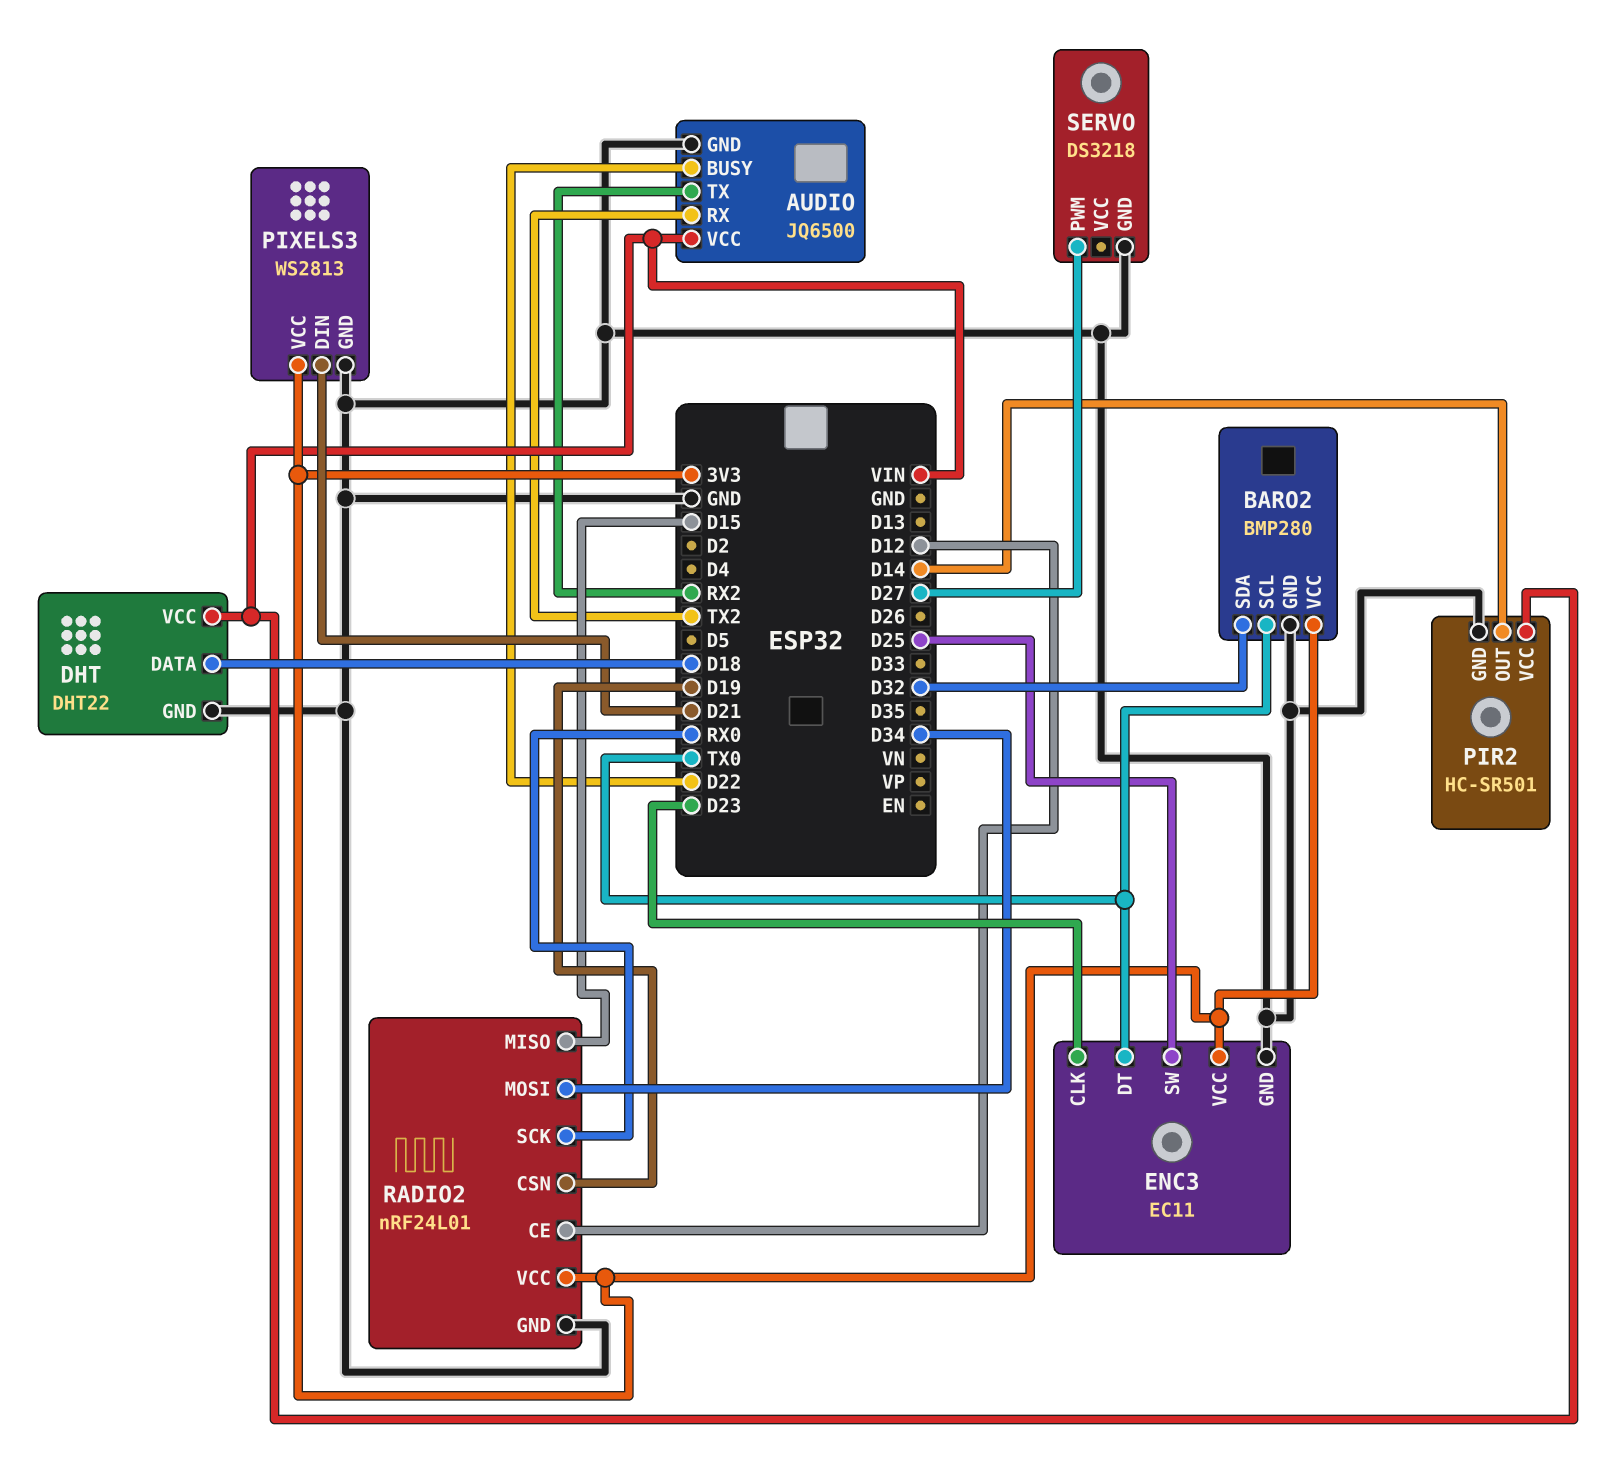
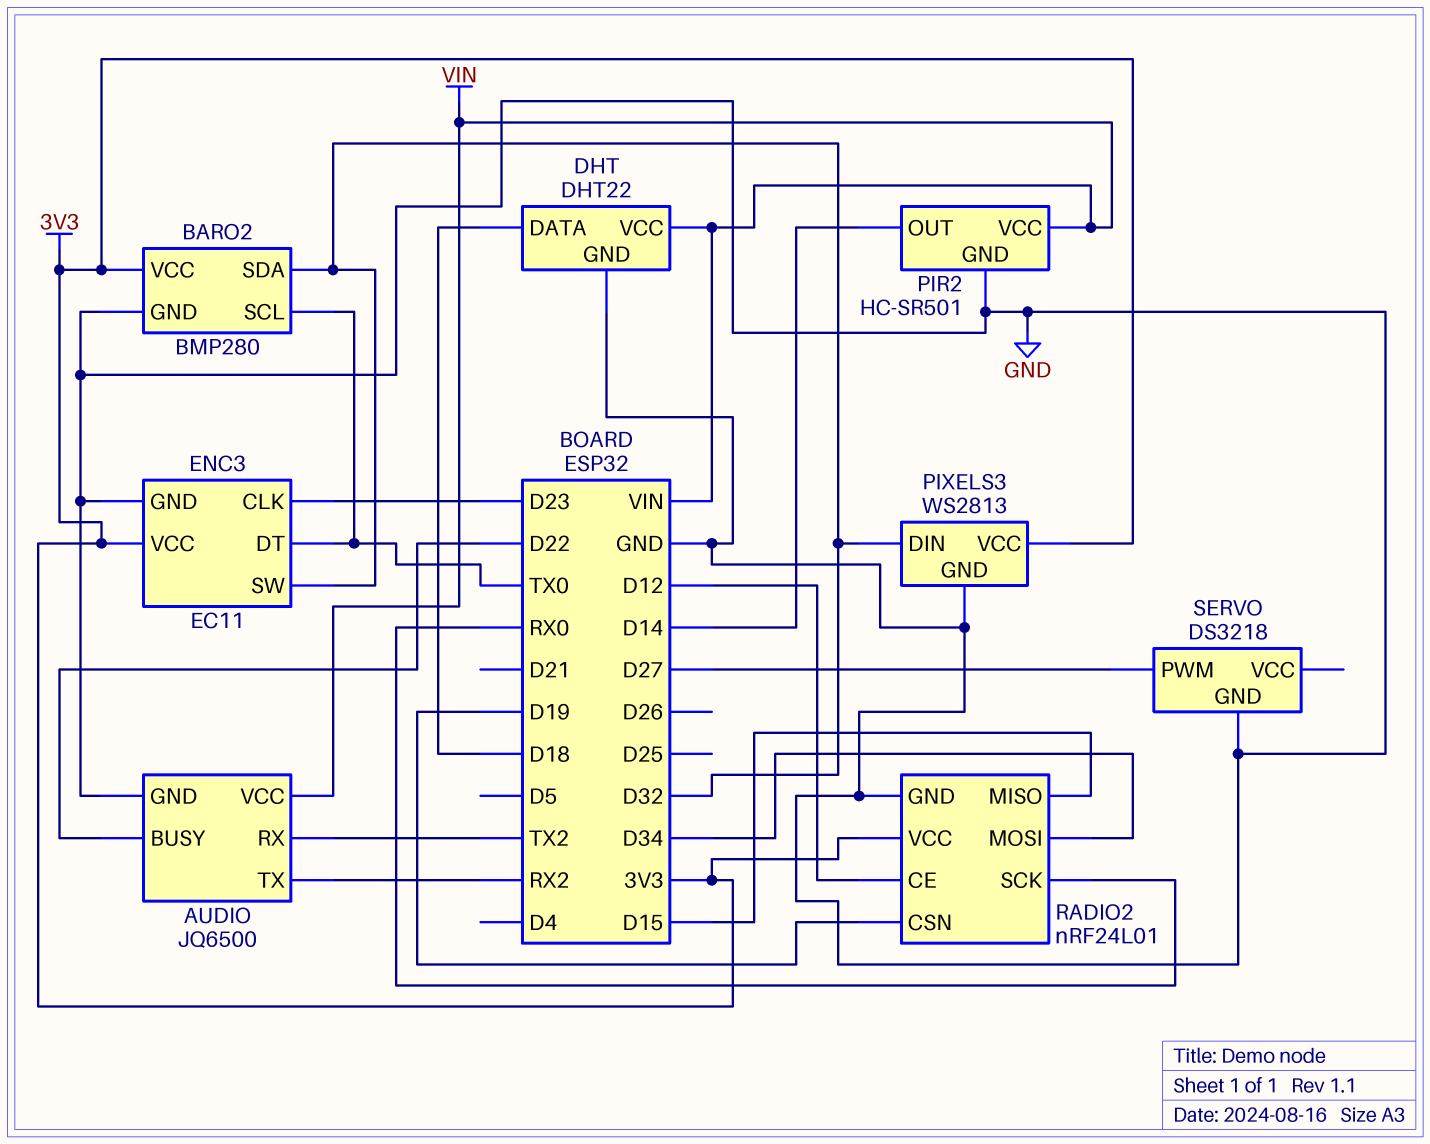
ENC3 pin SW: D25 -> D32
PIXELS3 pin DIN: D21 -> D32

